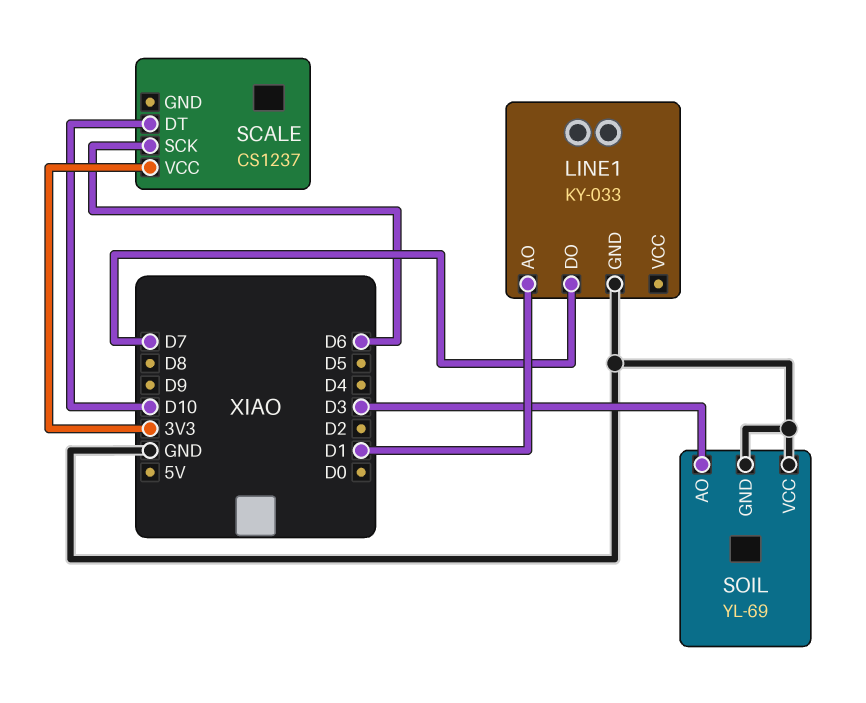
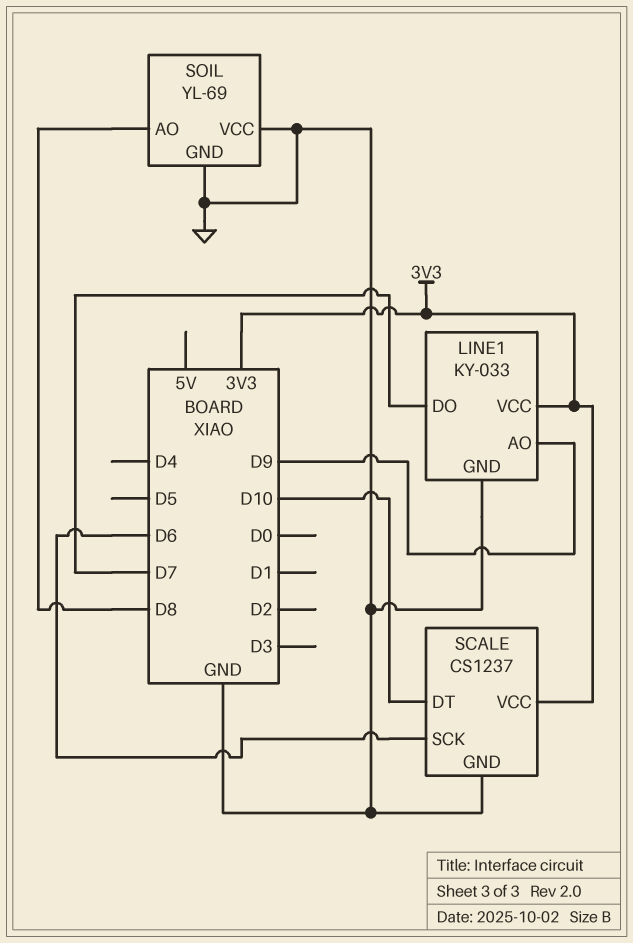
LINE1 pin AO: D1 -> D9
LINE1 pin VCC: none -> 3V3
SCALE pin GND: none -> GND
SOIL pin AO: D3 -> D8

